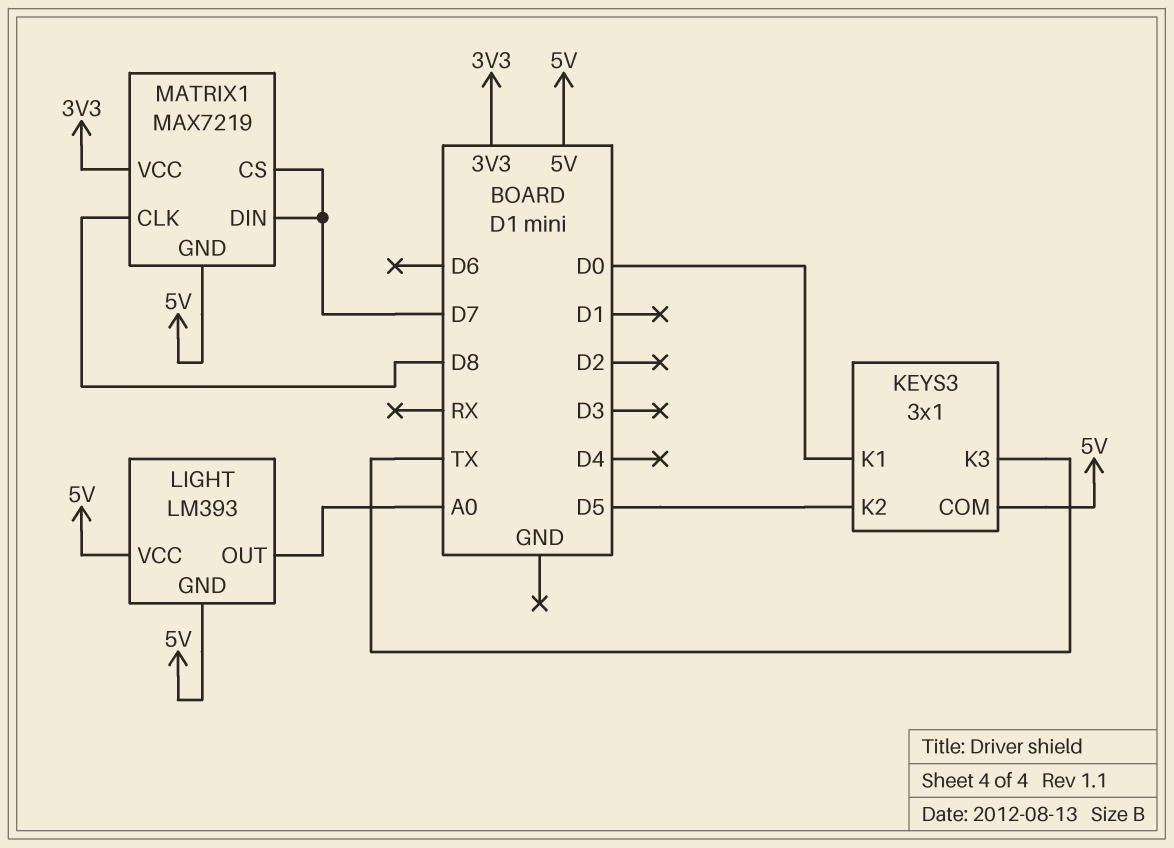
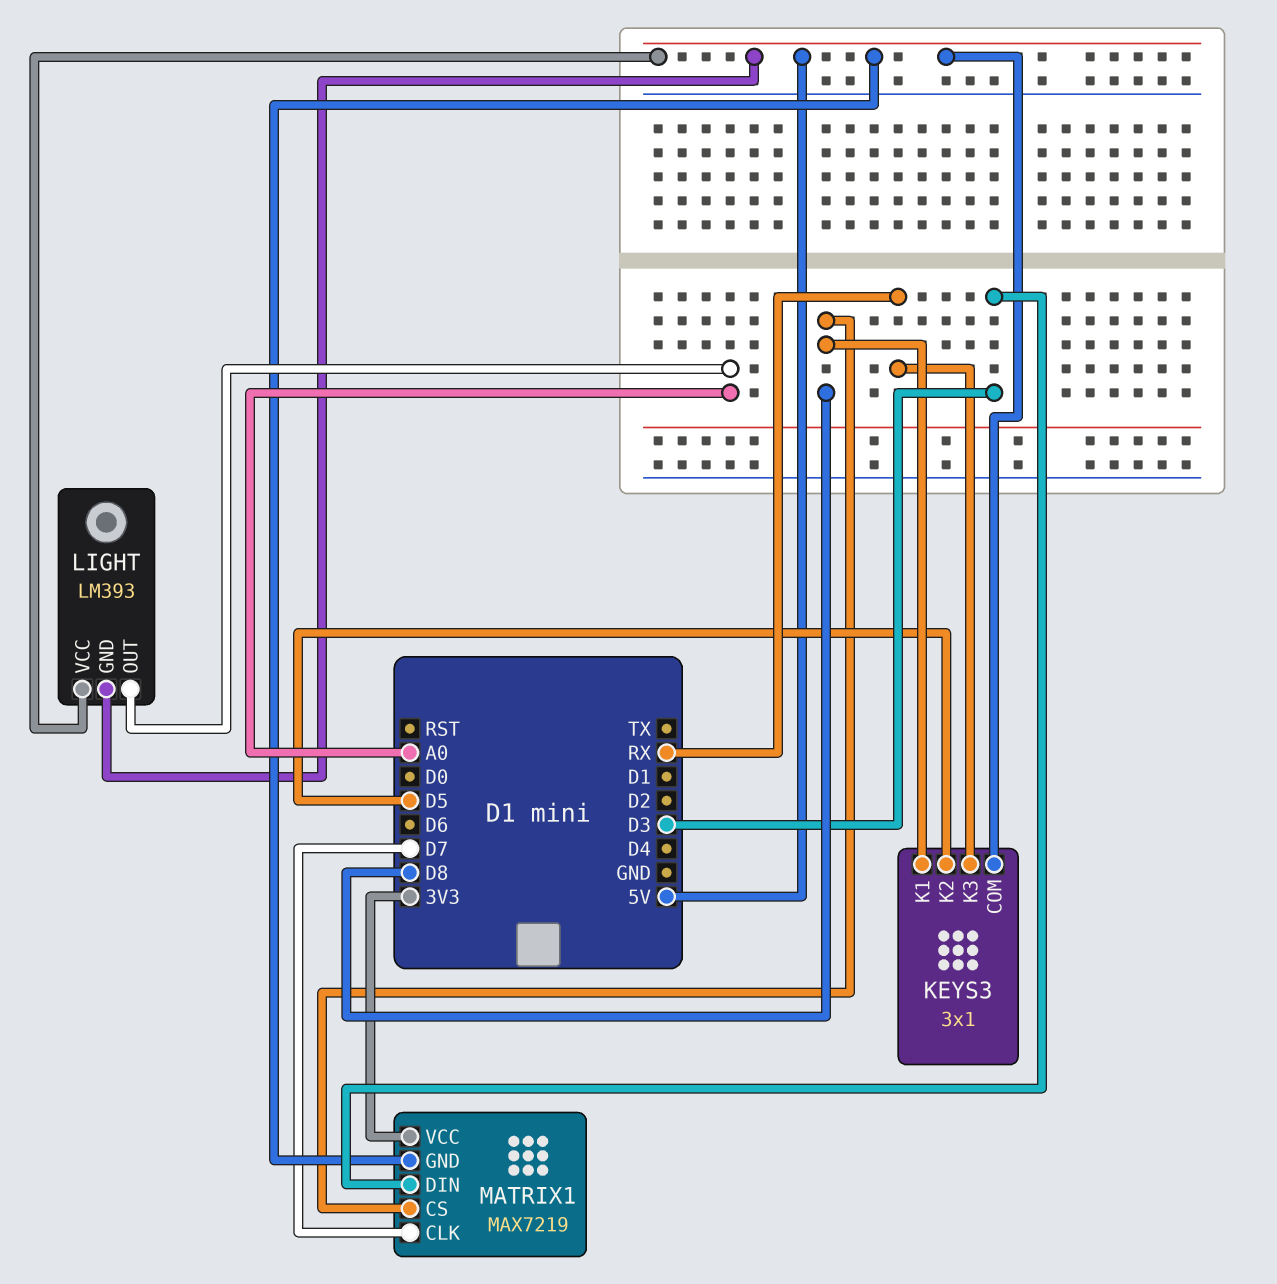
KEYS3 pin K1: D0 -> D8
KEYS3 pin K3: TX -> RX
MATRIX1 pin CLK: D8 -> D7
MATRIX1 pin CS: D7 -> D8
MATRIX1 pin DIN: D7 -> D3

